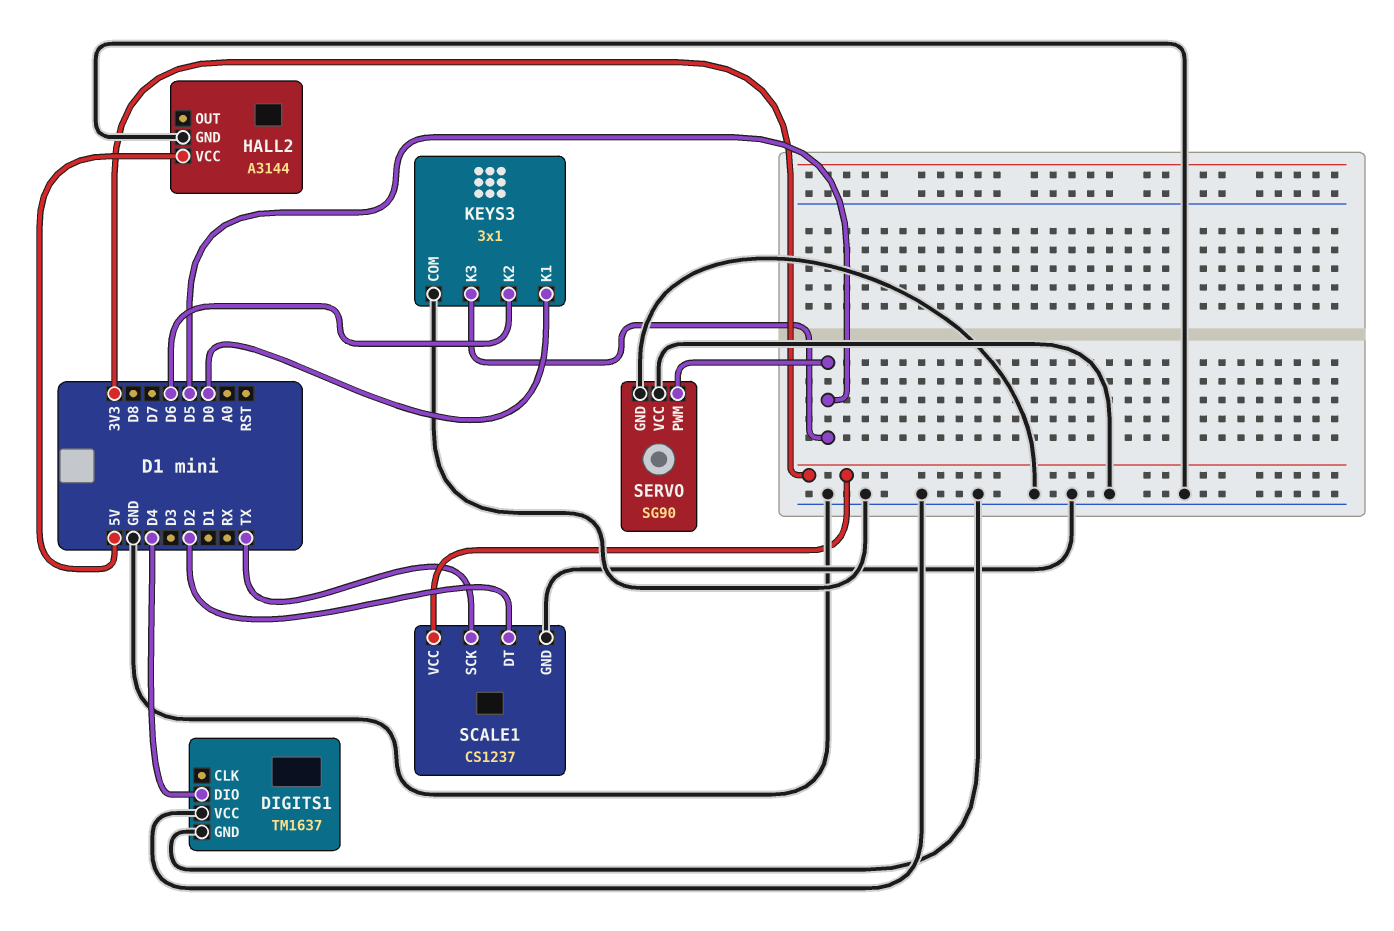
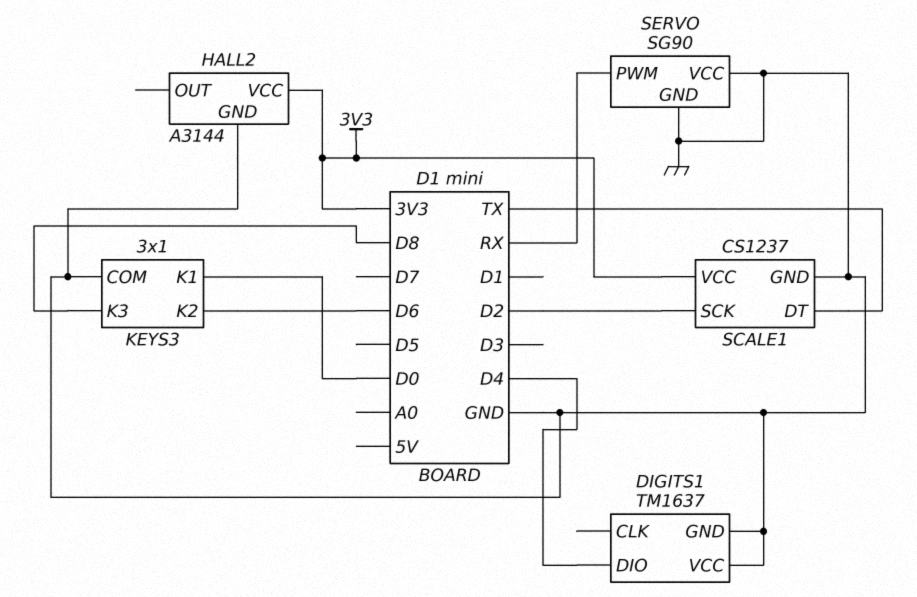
HALL2 pin VCC: 5V -> 3V3
KEYS3 pin K3: D5 -> D8
SCALE1 pin DT: D2 -> TX
SCALE1 pin SCK: TX -> D2
SERVO pin PWM: D5 -> RX

